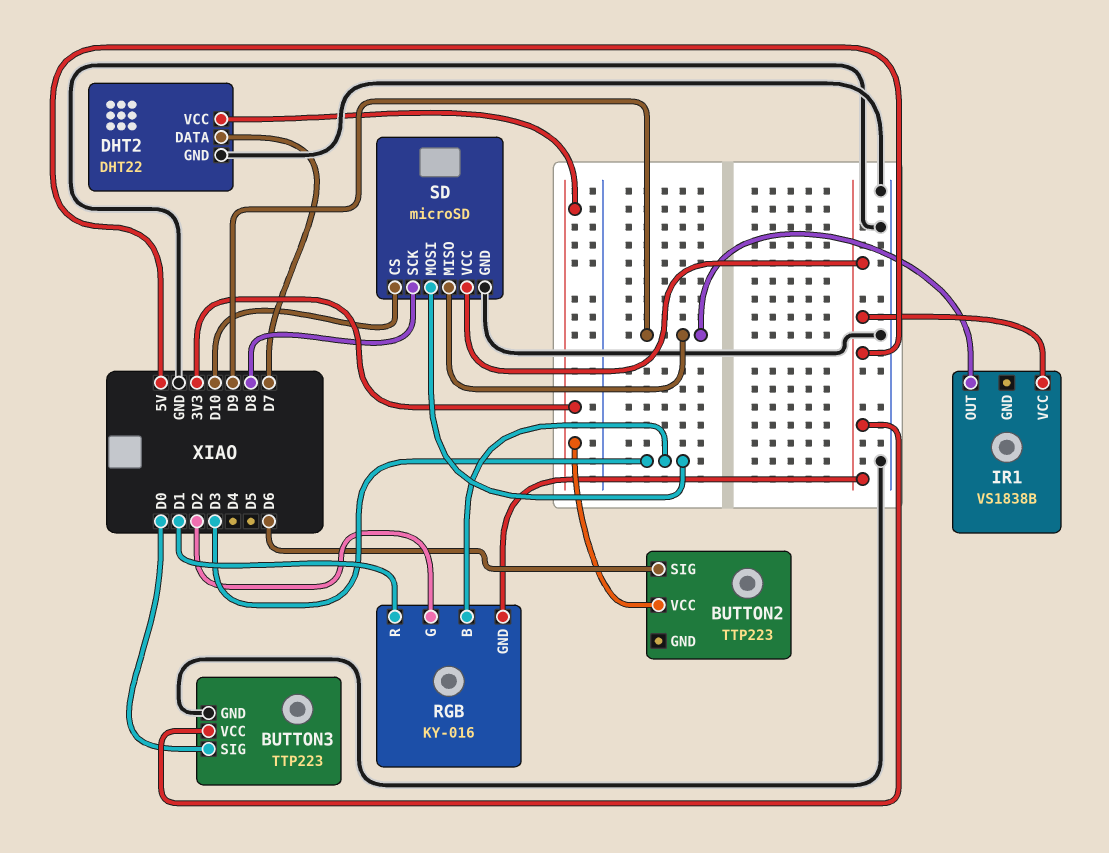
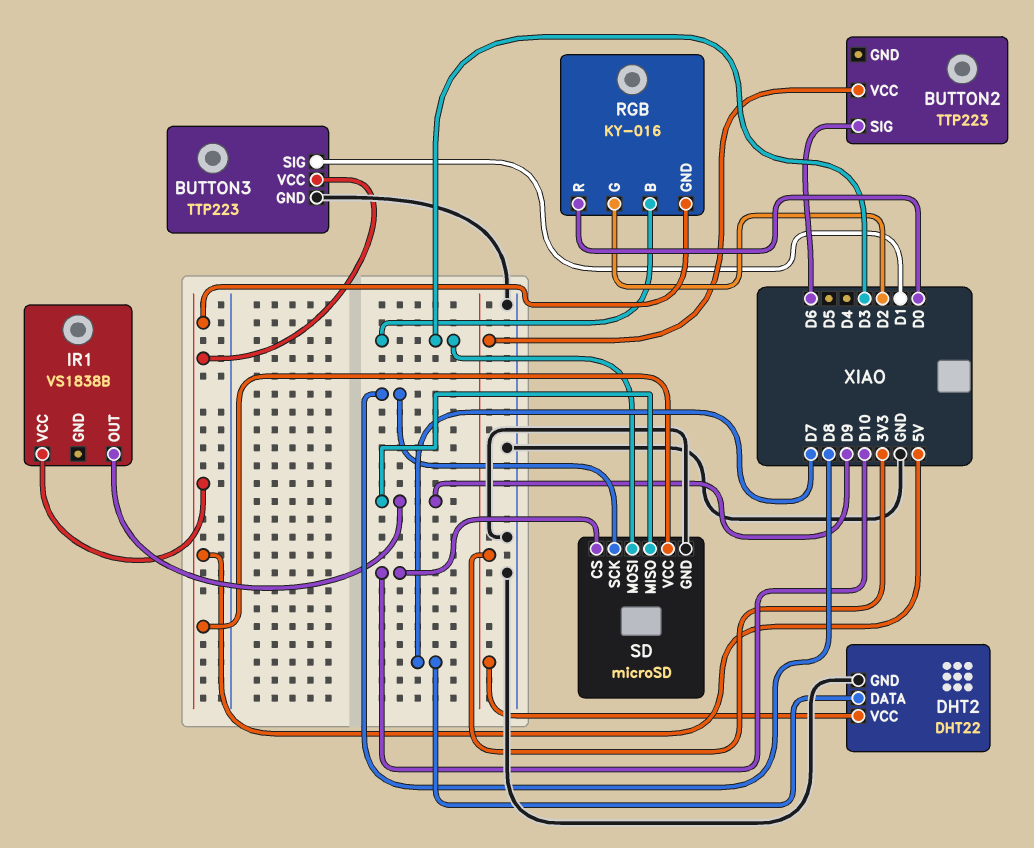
BUTTON3 pin SIG: D0 -> D1
RGB pin R: D1 -> D0

